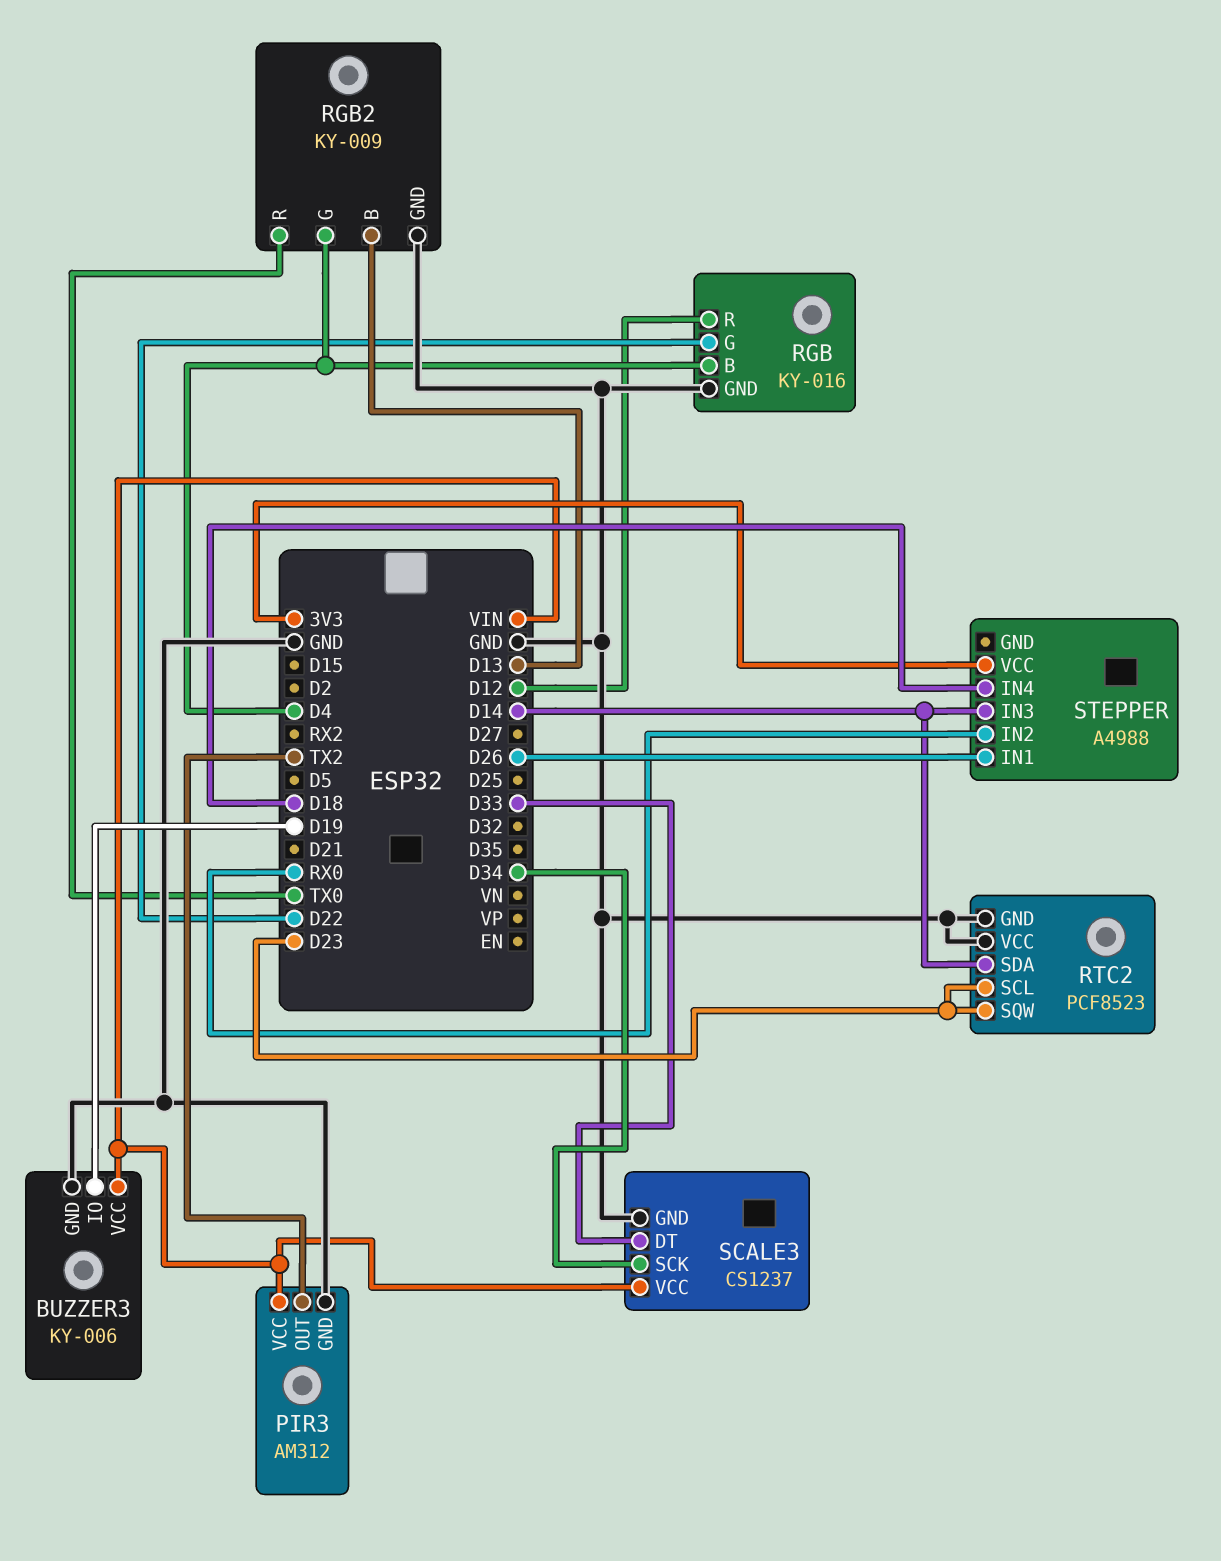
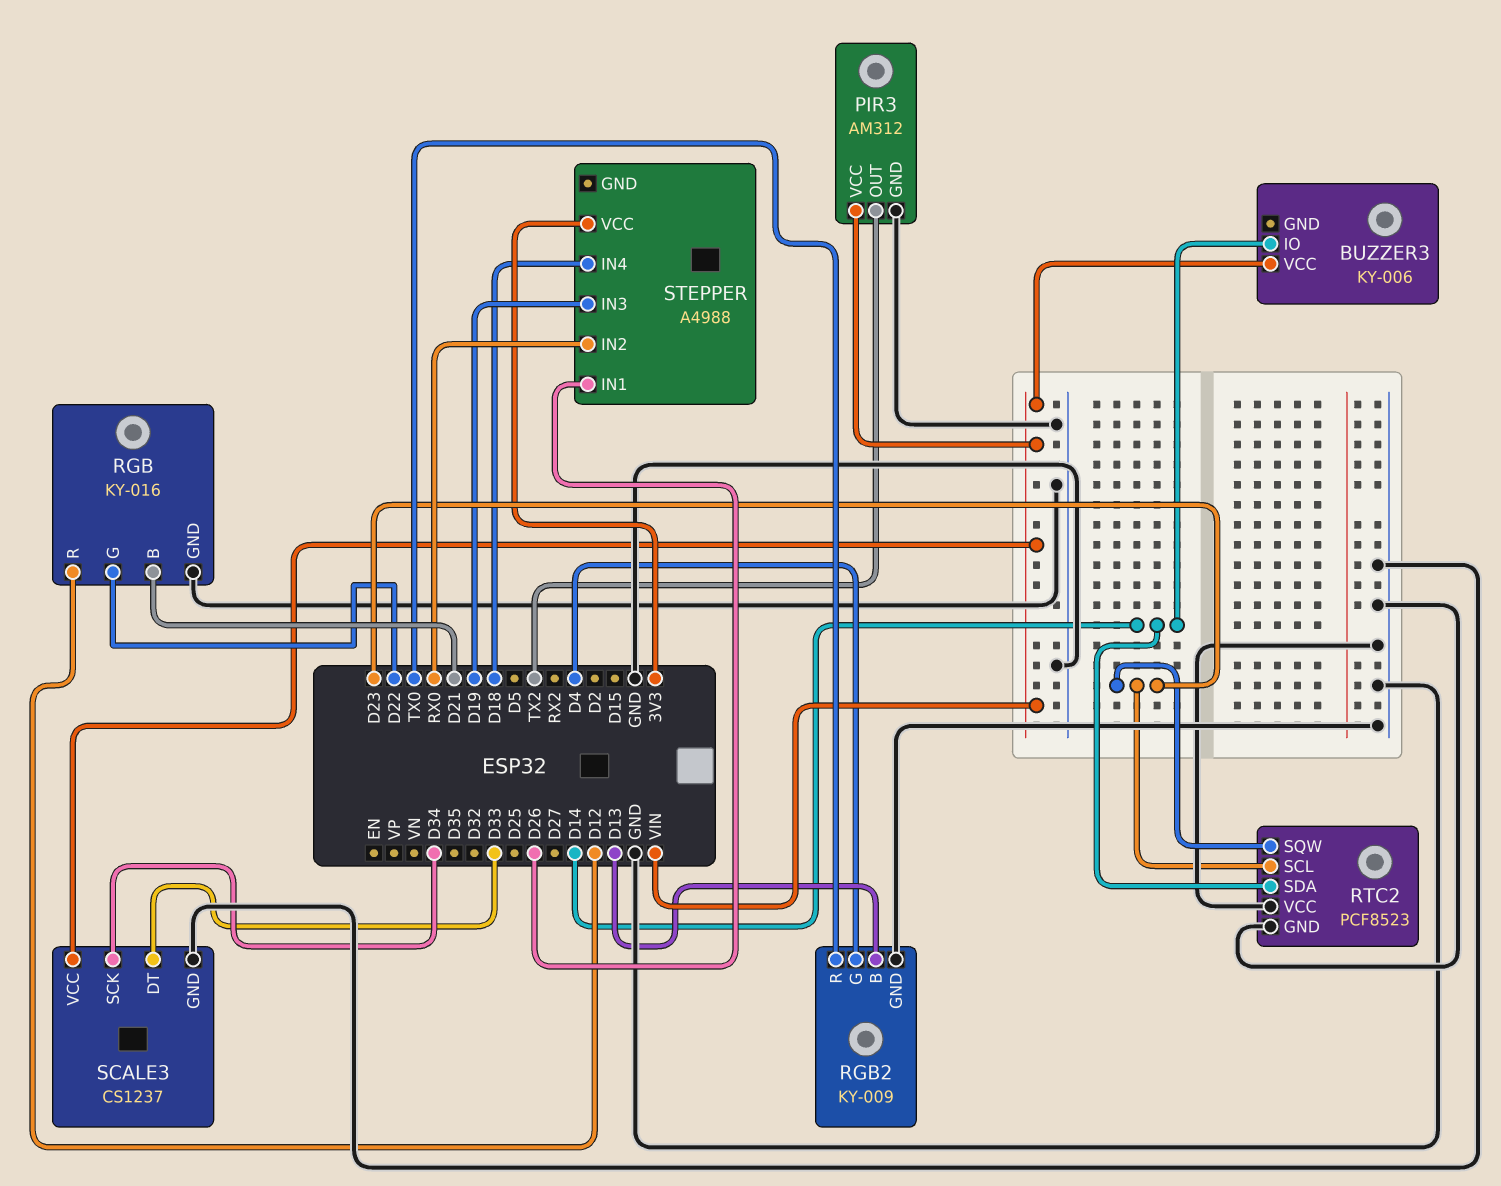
BUZZER3 pin GND: GND -> none
BUZZER3 pin IO: D19 -> D14
RGB pin B: D4 -> D21
STEPPER pin IN3: D14 -> D19

